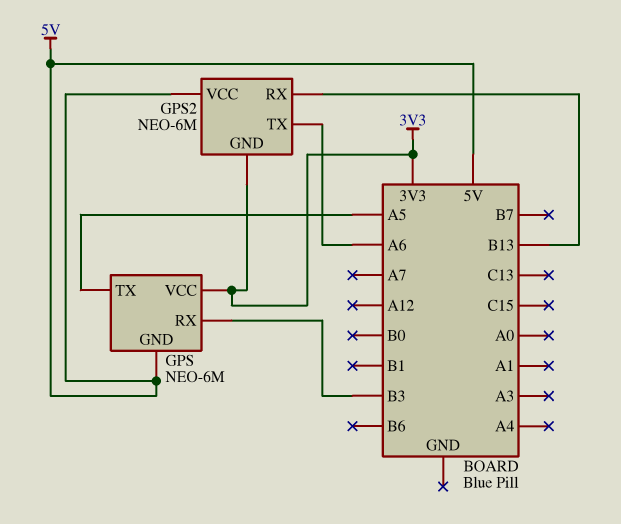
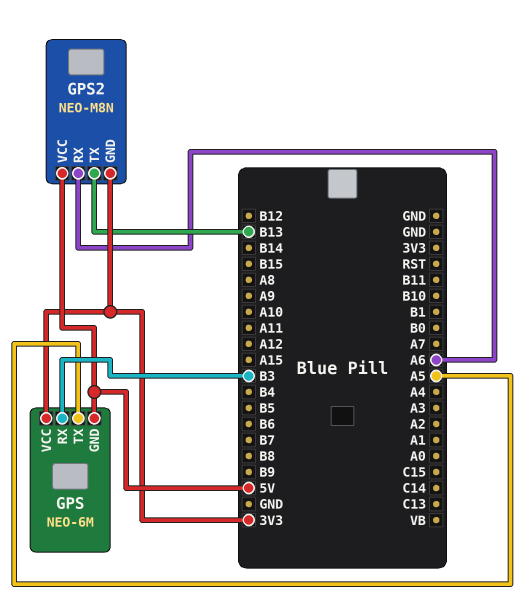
GPS2: NEO-6M -> NEO-M8N
GPS2 pin RX: B13 -> A6
GPS2 pin TX: A6 -> B13

